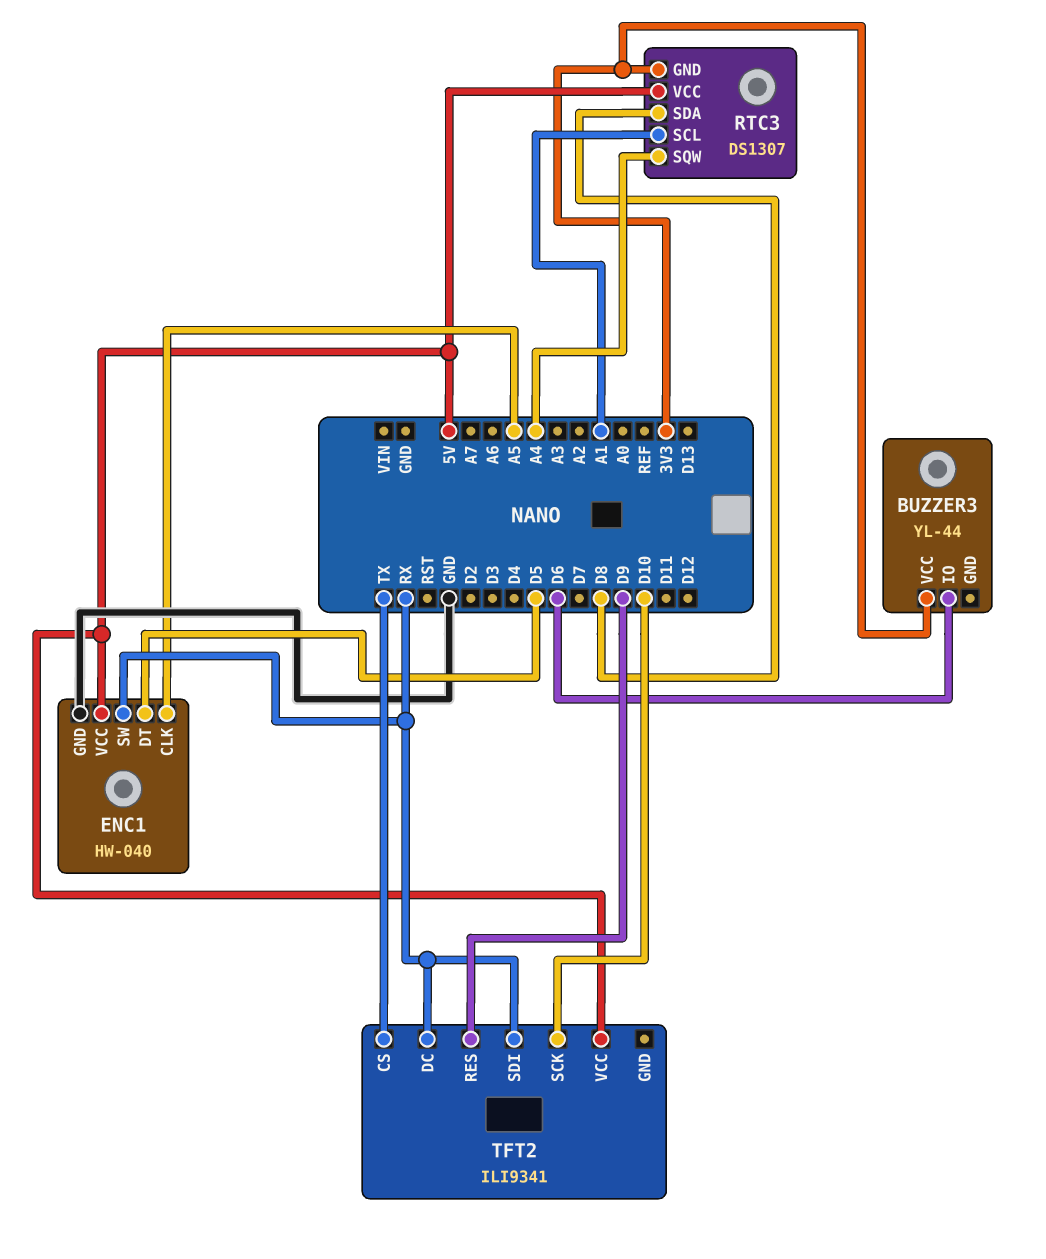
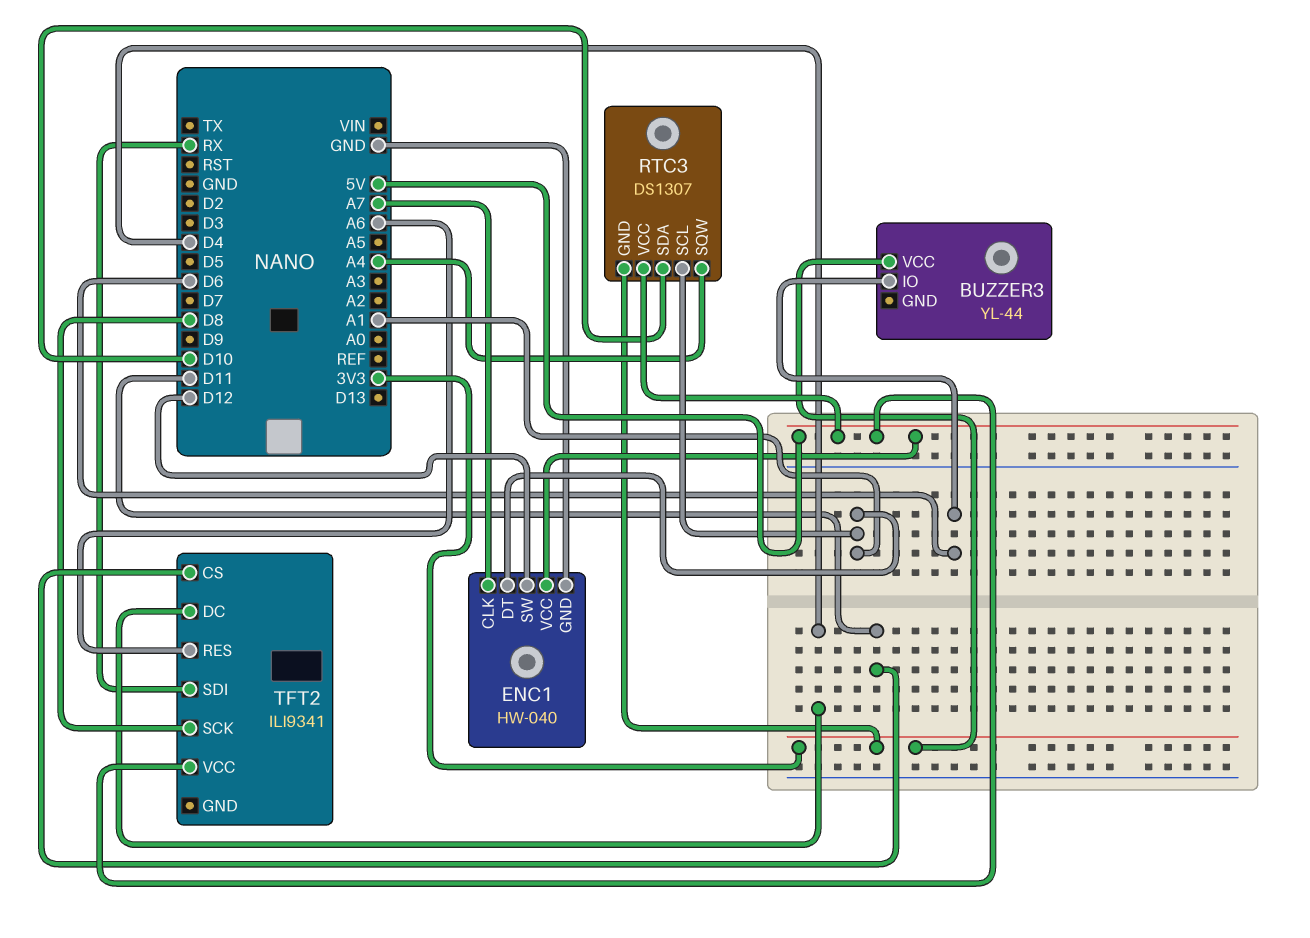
ENC1 pin CLK: A5 -> A7
ENC1 pin DT: D5 -> A1
ENC1 pin SW: RX -> D12
RTC3 pin SDA: D8 -> D10
TFT2 pin CS: TX -> D11
TFT2 pin DC: RX -> D4
TFT2 pin RES: D9 -> A6
TFT2 pin SCK: D10 -> D8

